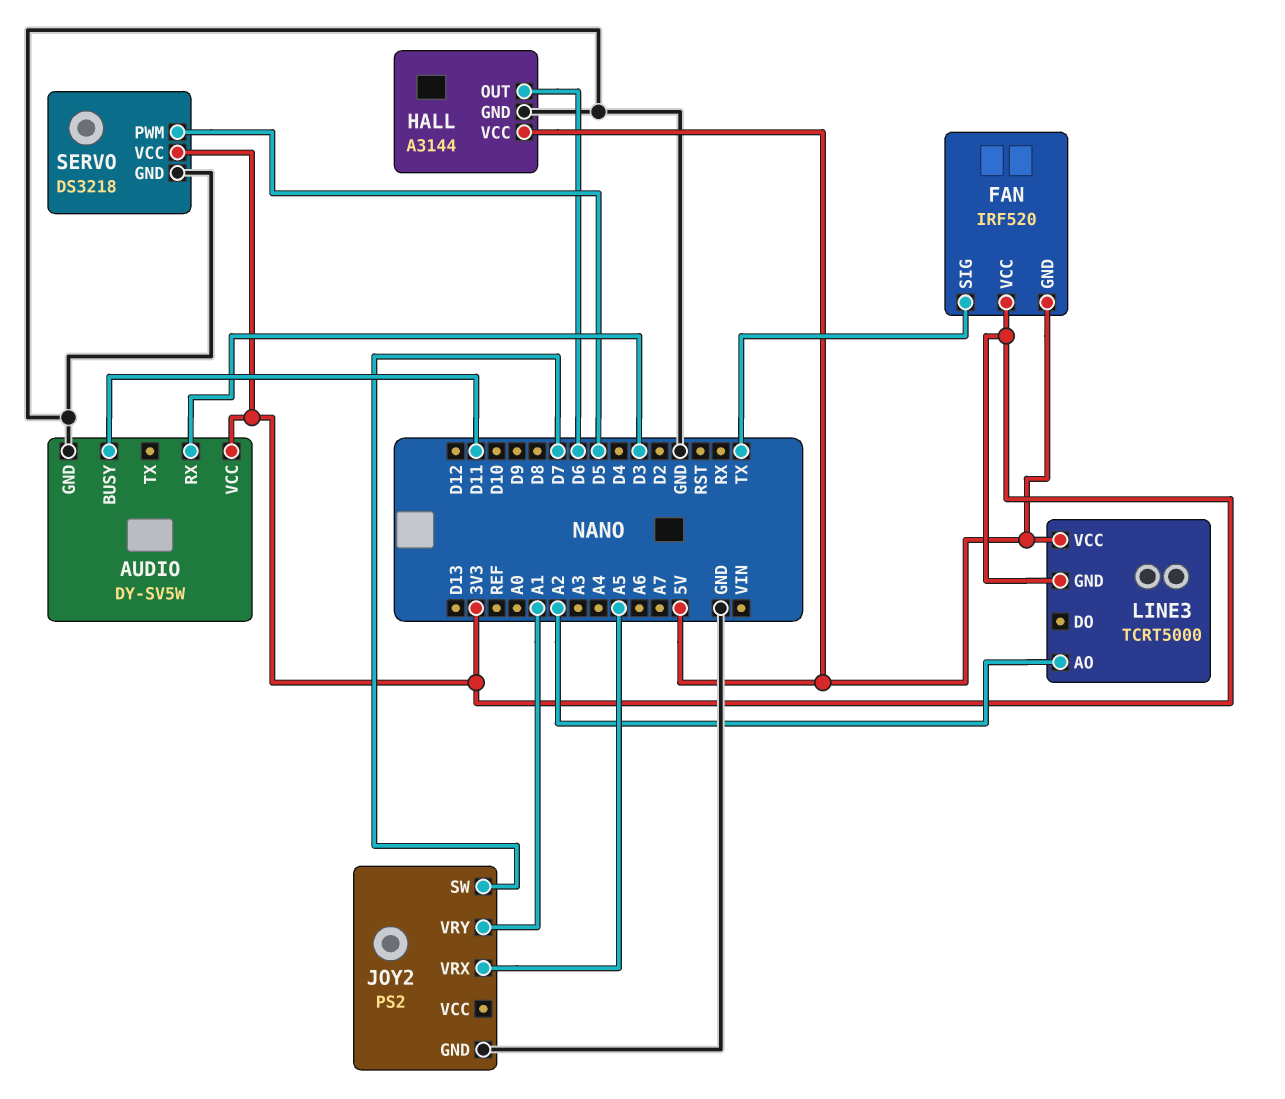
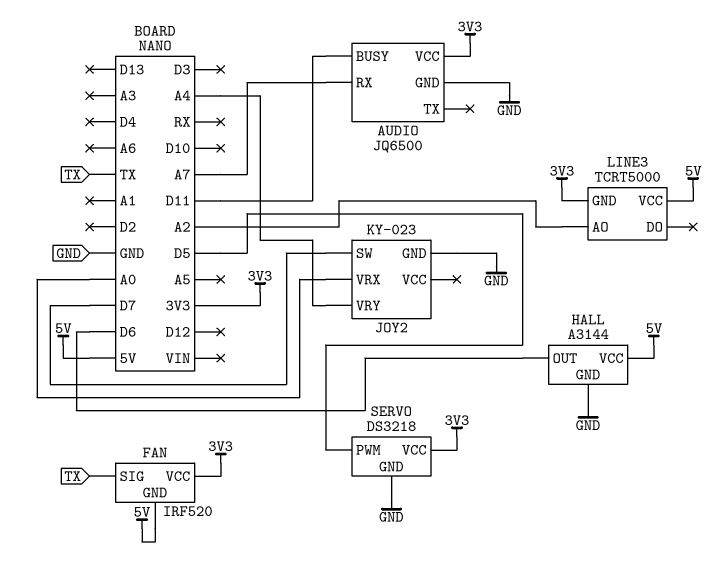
AUDIO: DY-SV5W -> JQ6500
AUDIO pin RX: D3 -> A7
JOY2: PS2 -> KY-023
JOY2 pin VRX: A5 -> A0
JOY2 pin VRY: A1 -> A4

